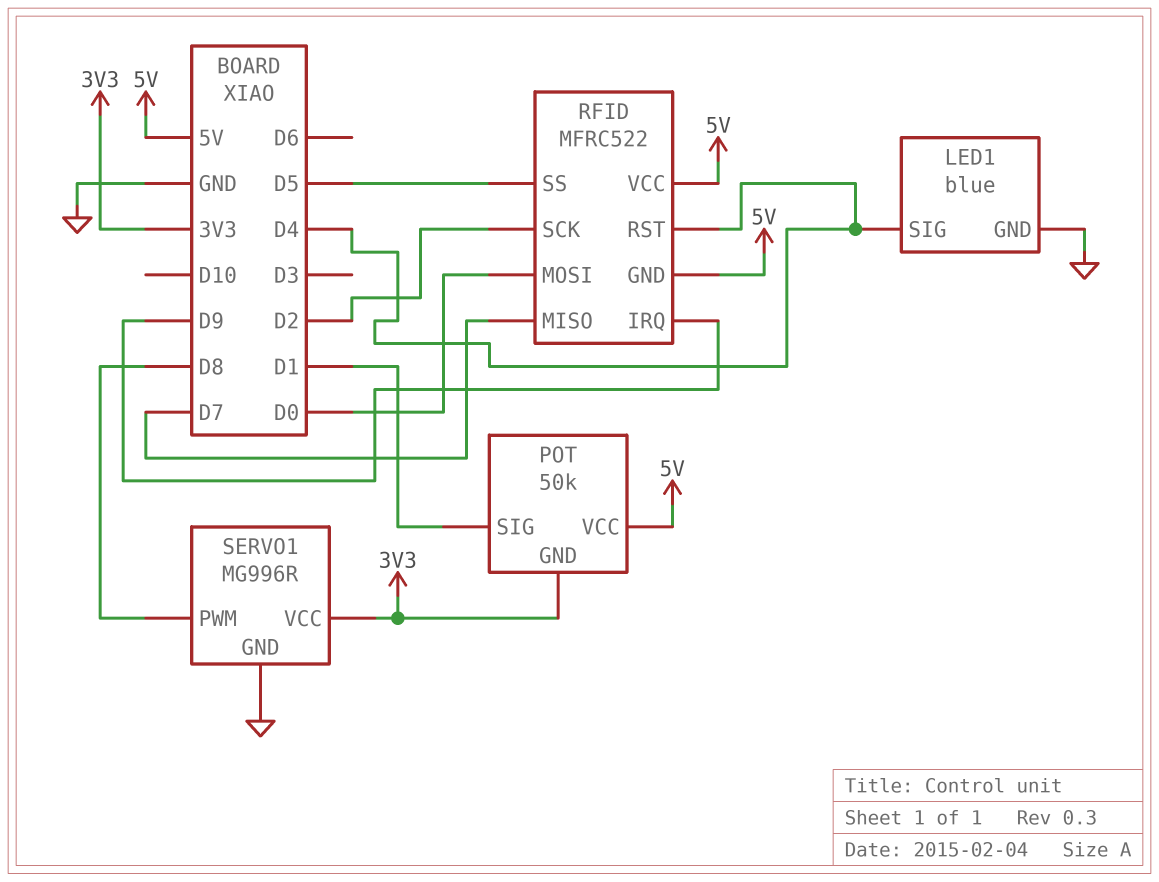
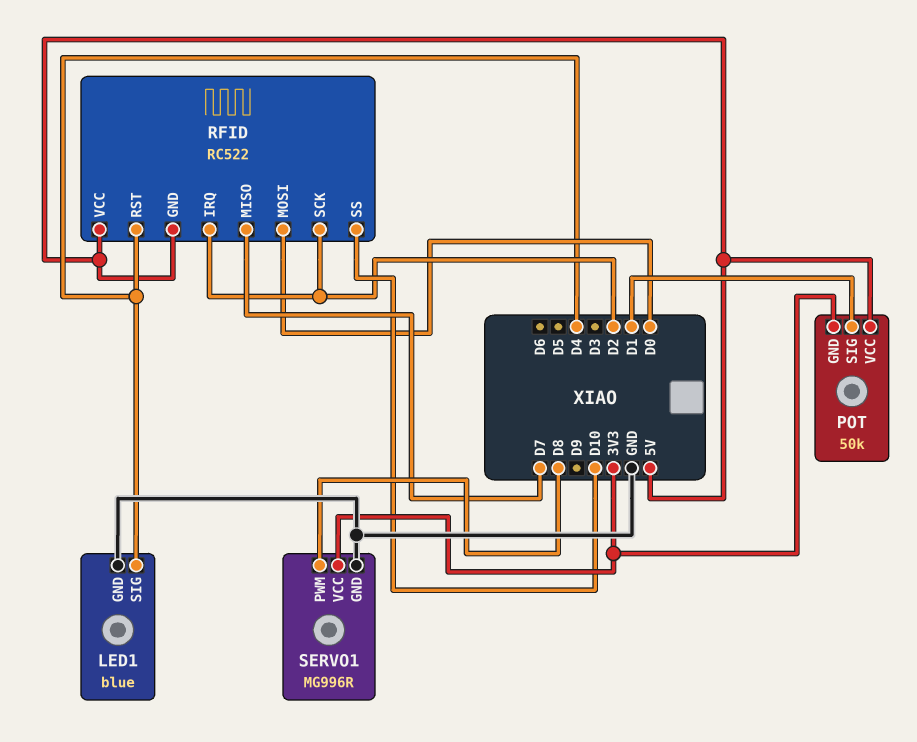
RFID: MFRC522 -> RC522
RFID pin IRQ: D9 -> D2
RFID pin SS: D5 -> D10

